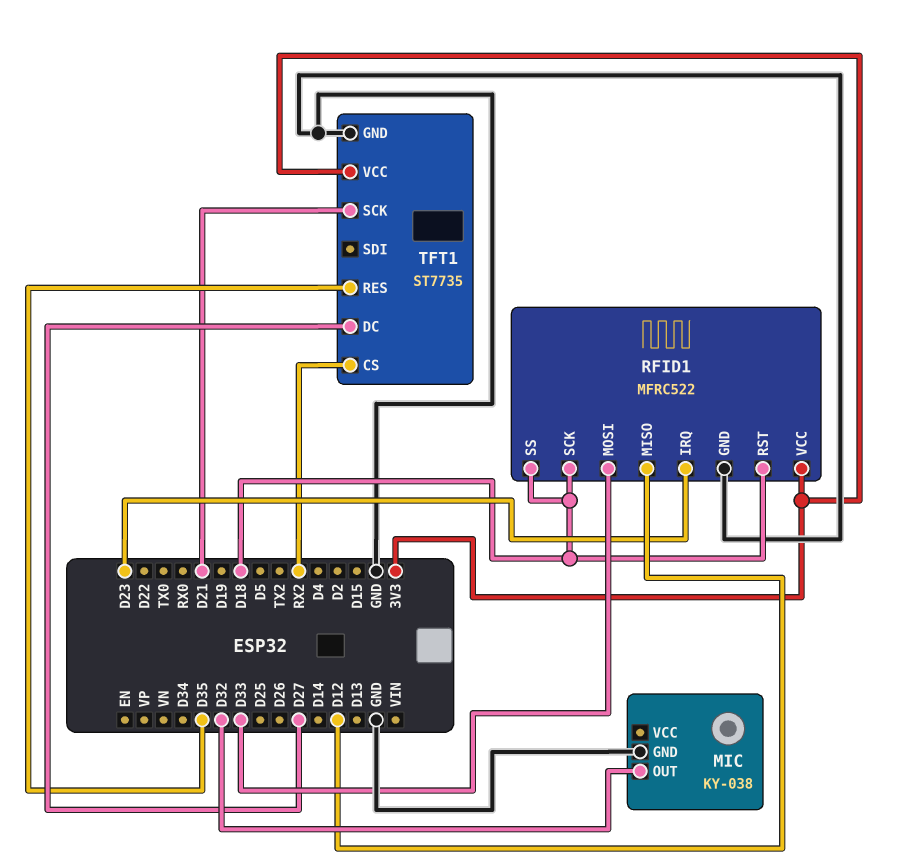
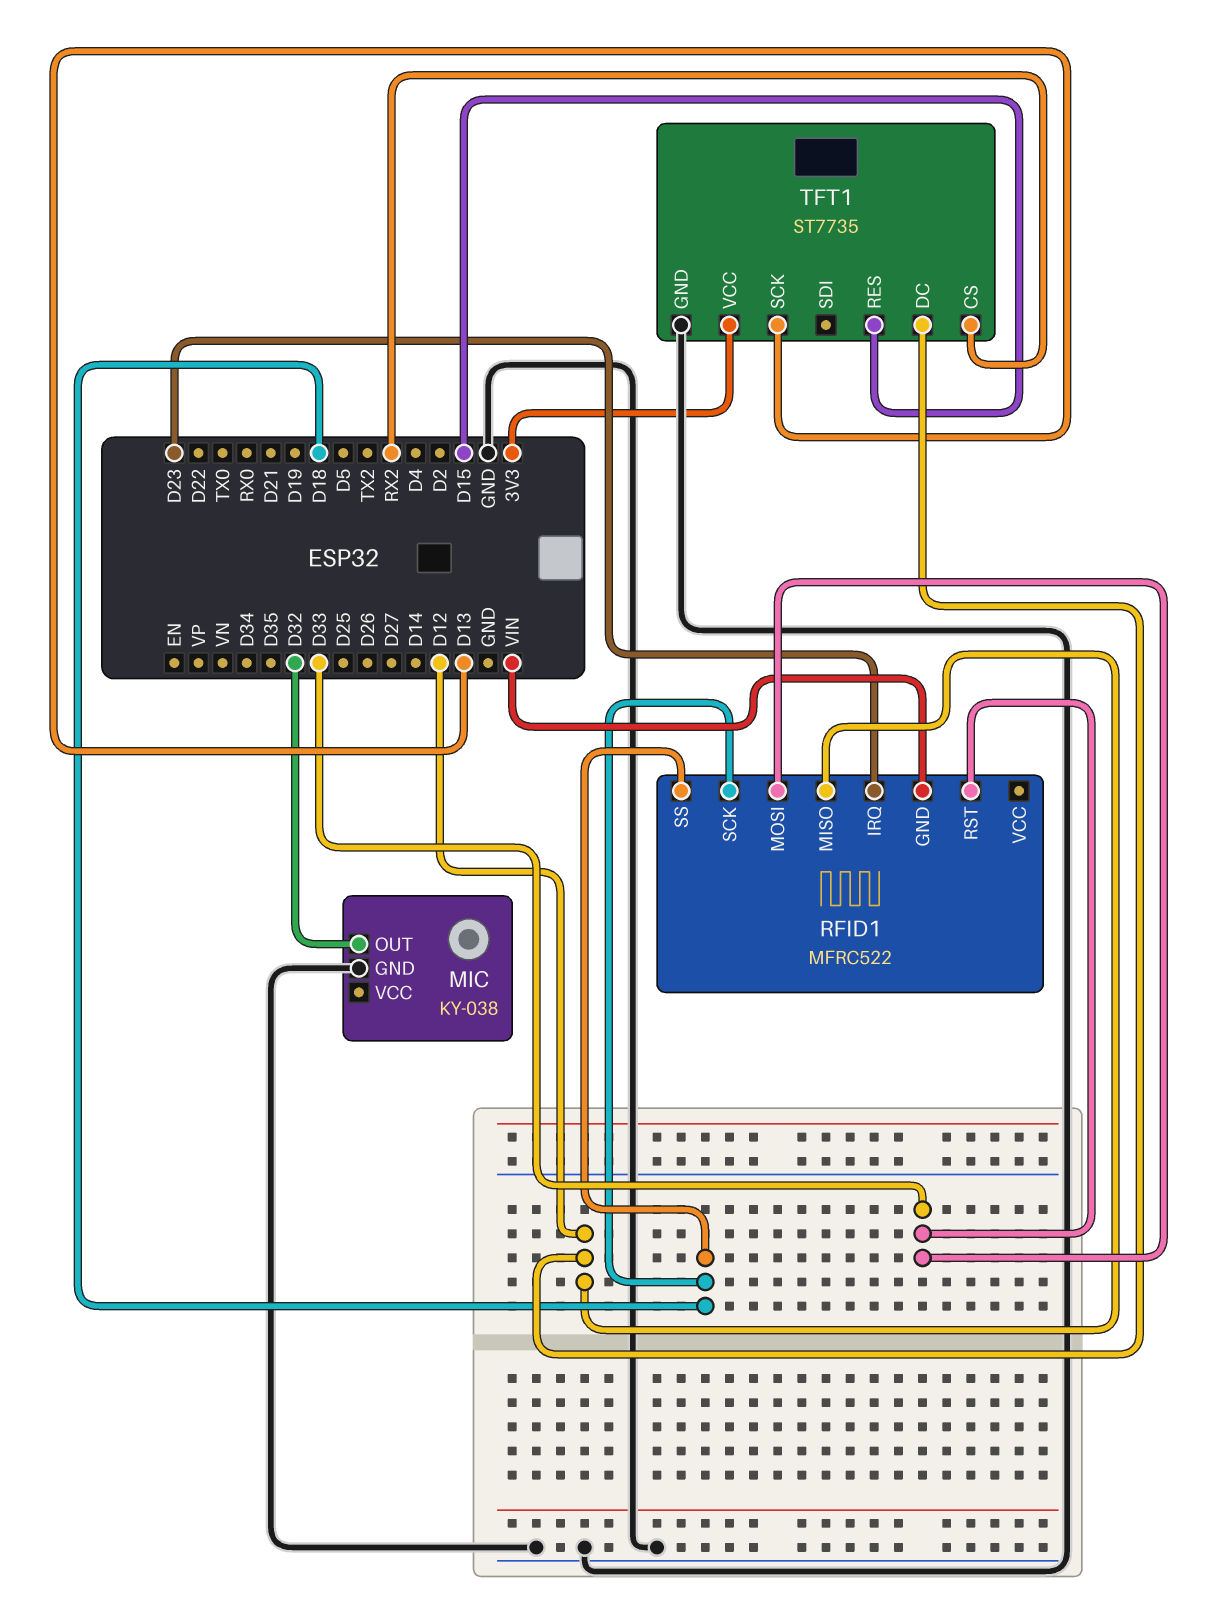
RFID1 pin GND: GND -> VIN
RFID1 pin RST: D18 -> D33
RFID1 pin VCC: 3V3 -> none
TFT1 pin DC: D27 -> D12
TFT1 pin RES: D35 -> D15
TFT1 pin SCK: D21 -> D13

